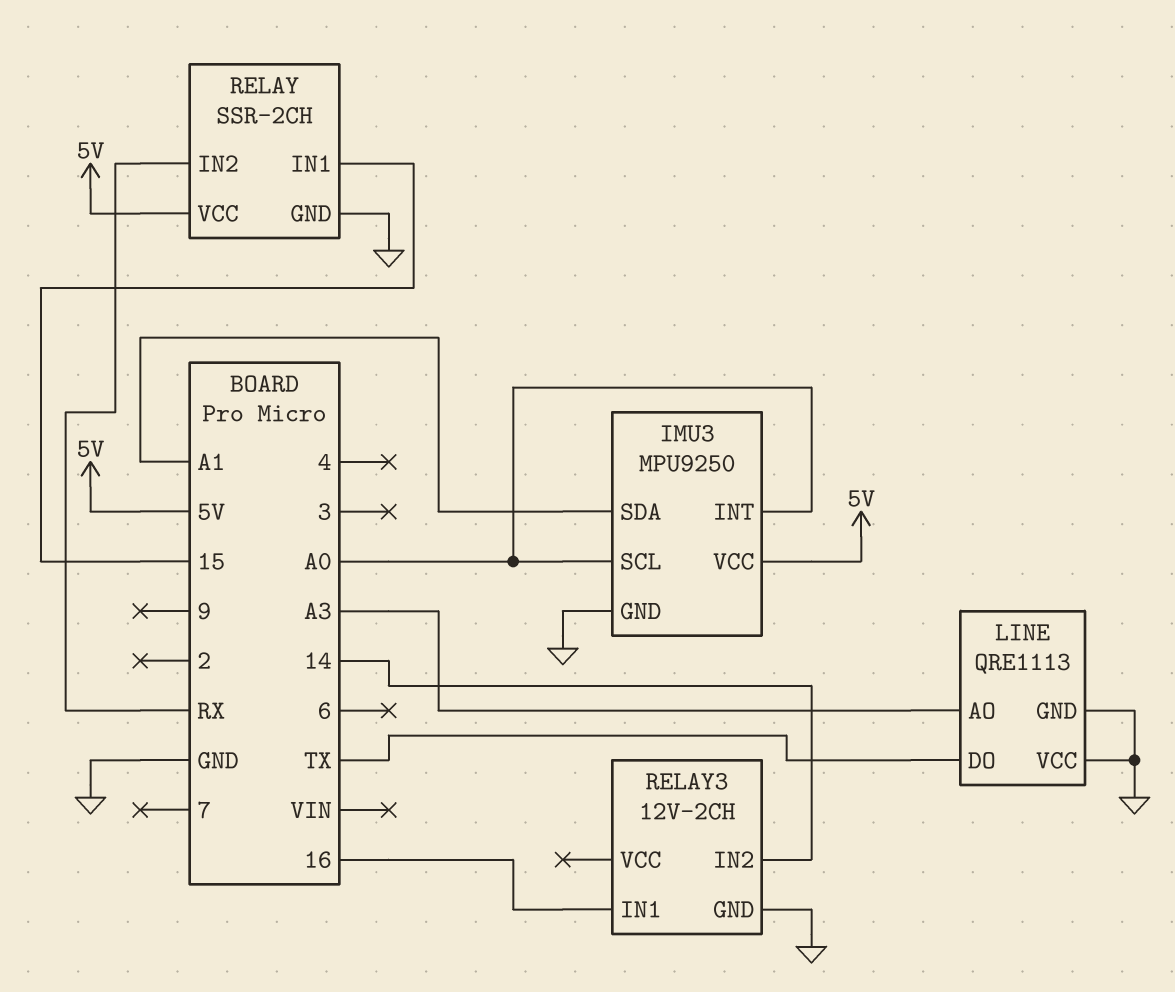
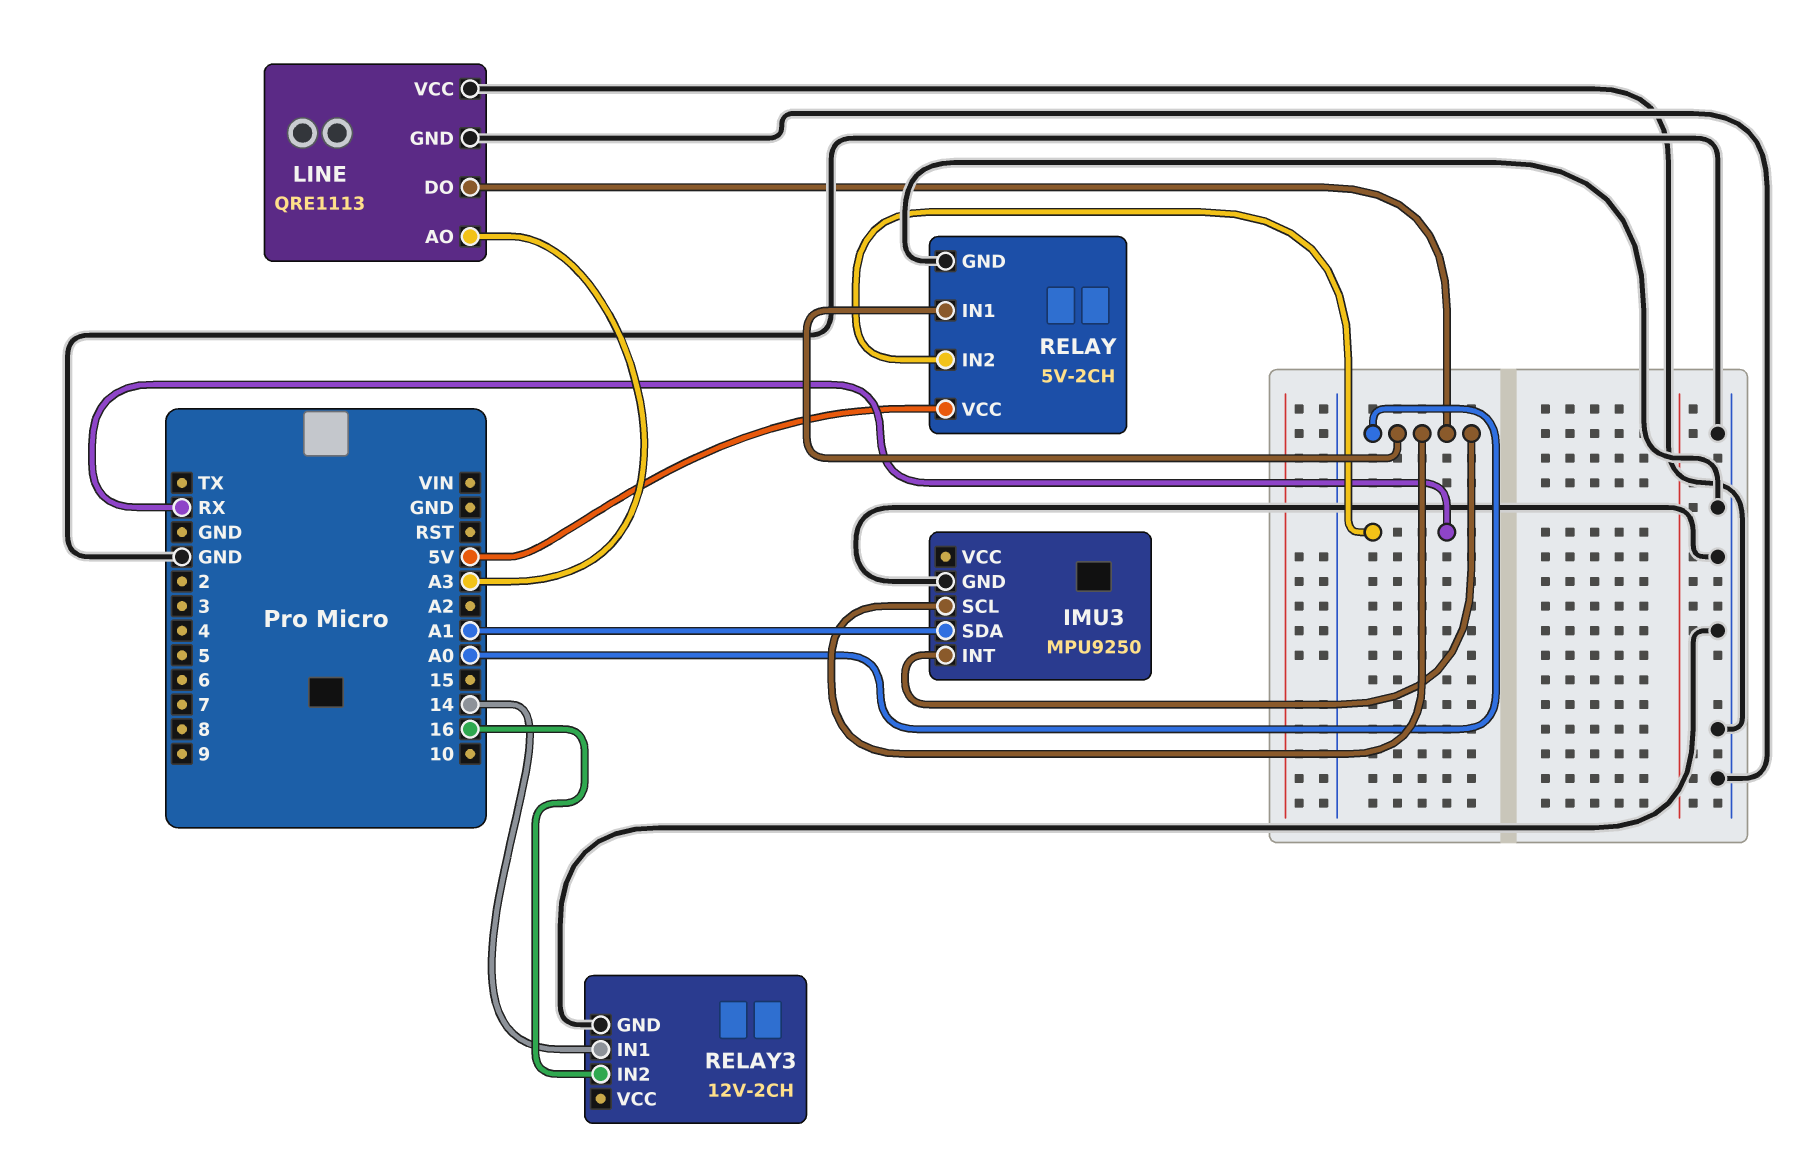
IMU3 pin VCC: 5V -> none
LINE pin DO: TX -> A0
RELAY: SSR-2CH -> 5V-2CH
RELAY pin IN1: 15 -> A0
RELAY3 pin IN1: 16 -> 14
RELAY3 pin IN2: 14 -> 16

